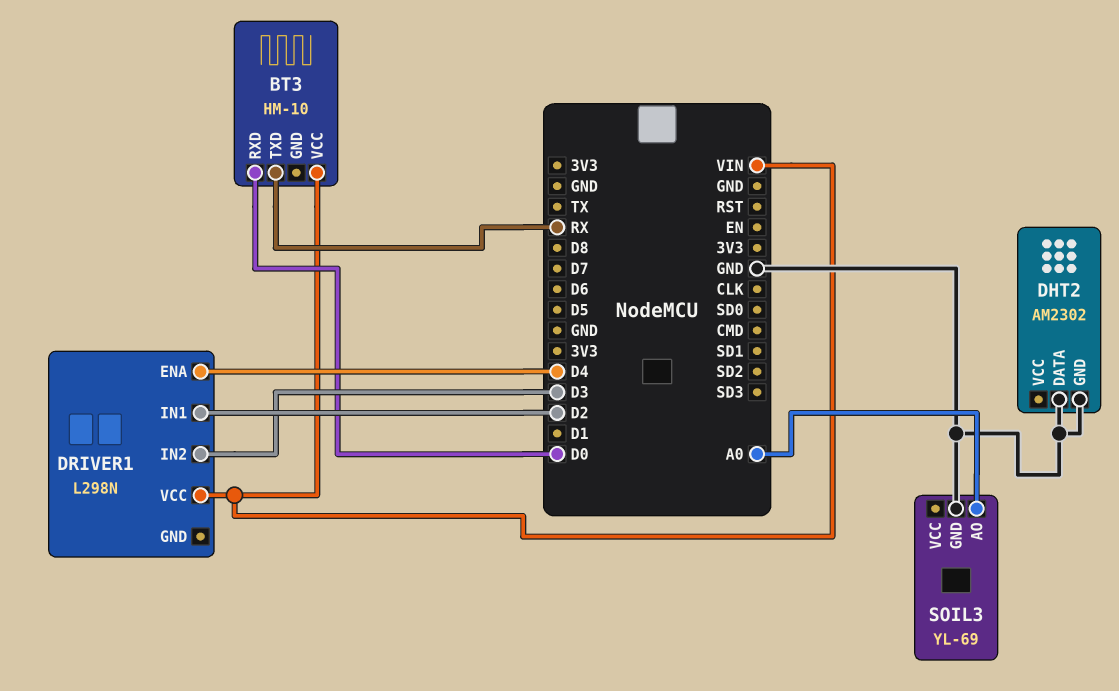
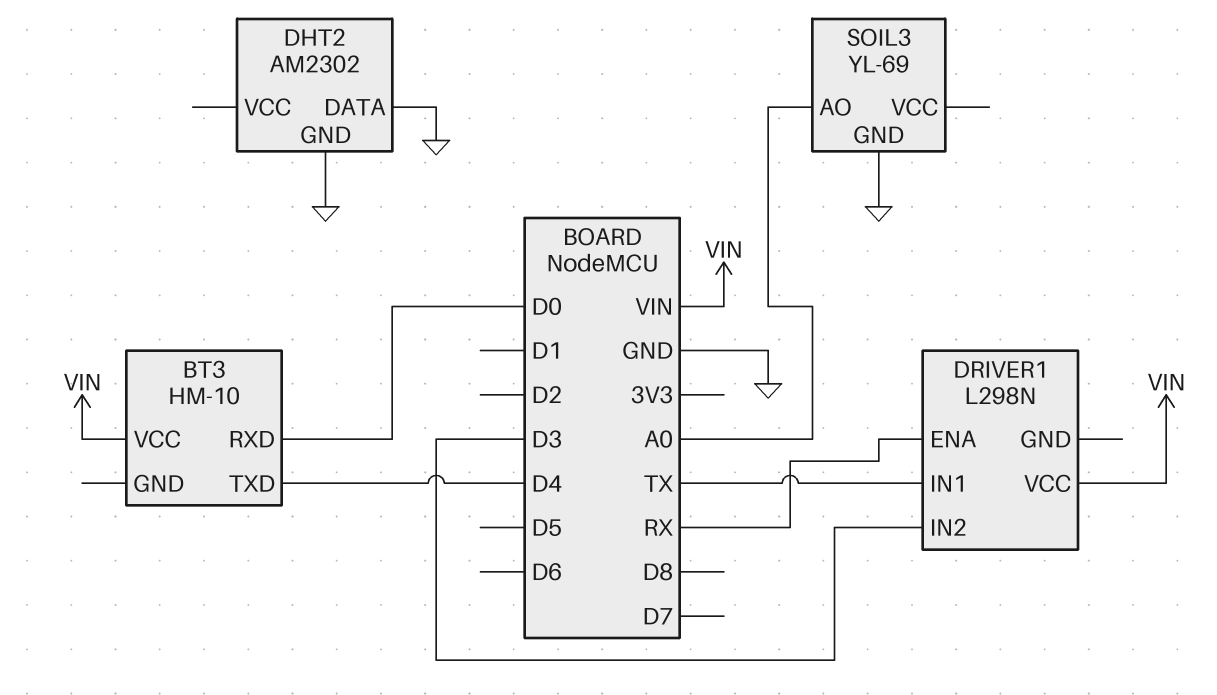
BT3 pin TXD: RX -> D4
DRIVER1 pin ENA: D4 -> RX
DRIVER1 pin IN1: D2 -> TX

